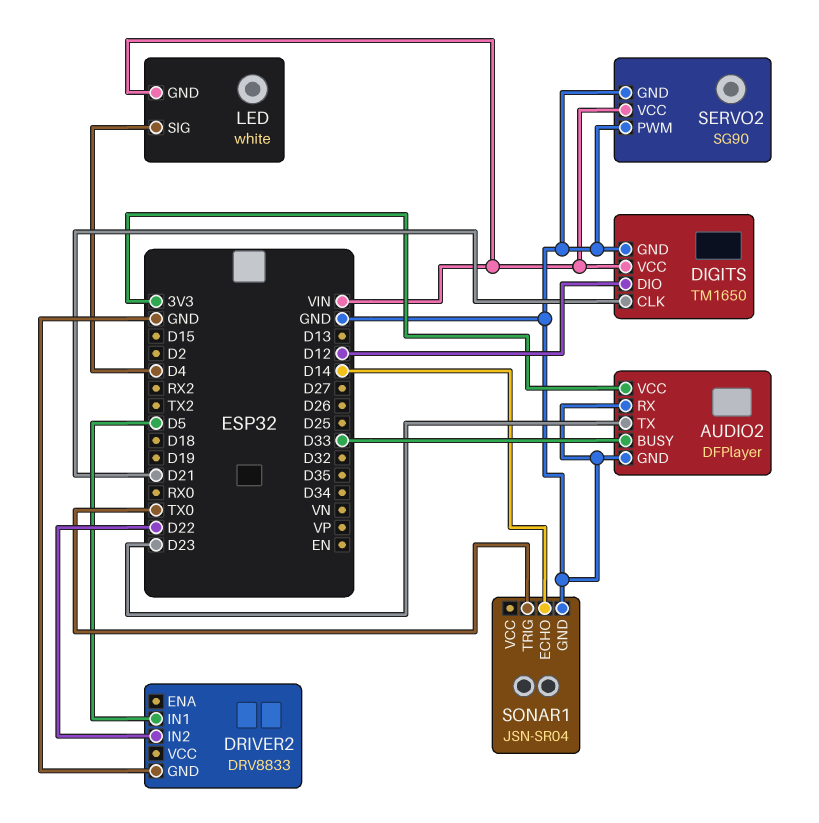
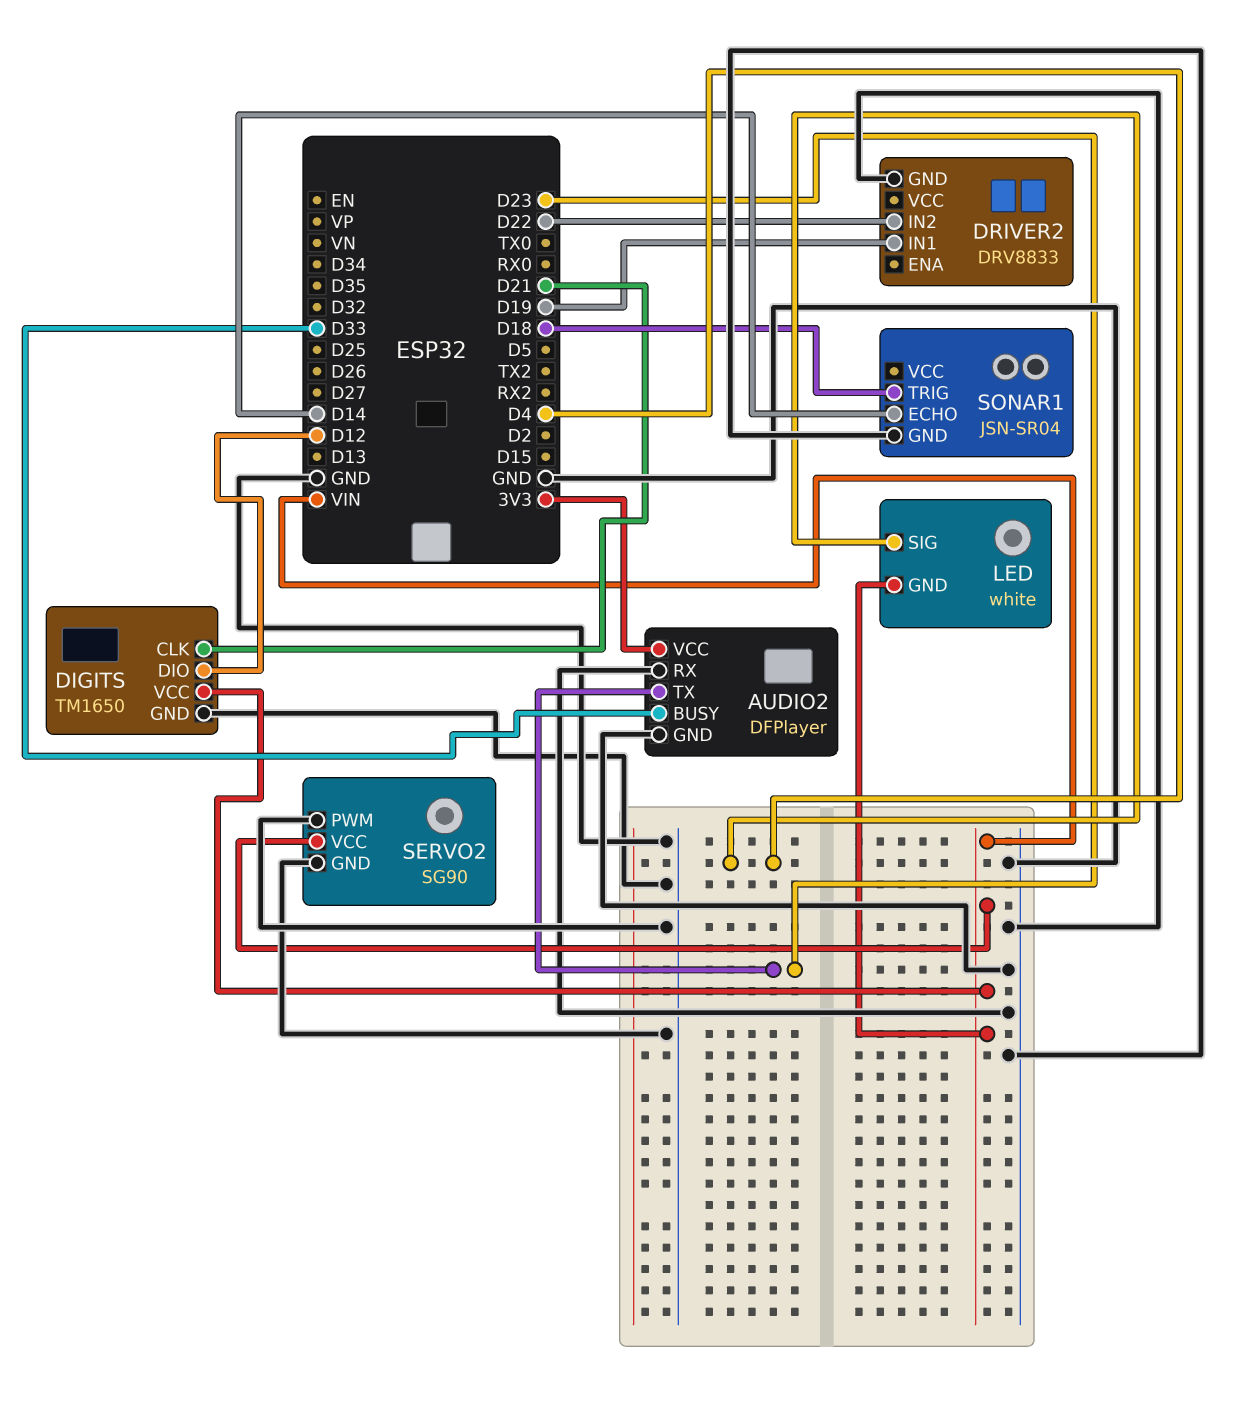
DRIVER2 pin IN1: D5 -> D19
SONAR1 pin TRIG: TX0 -> D18

